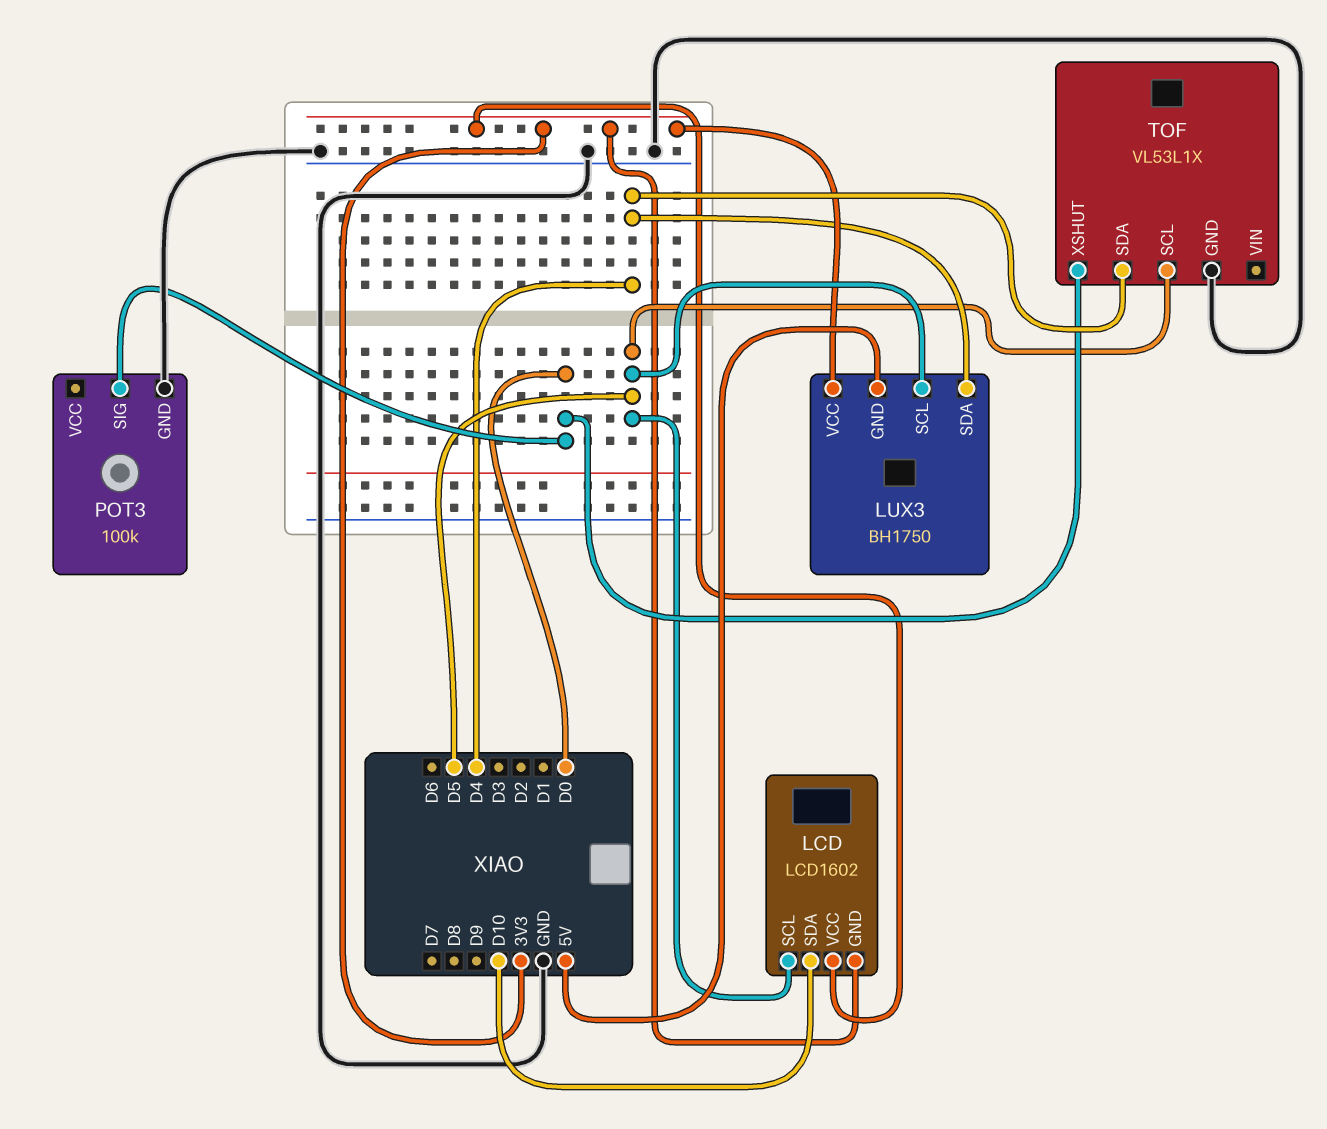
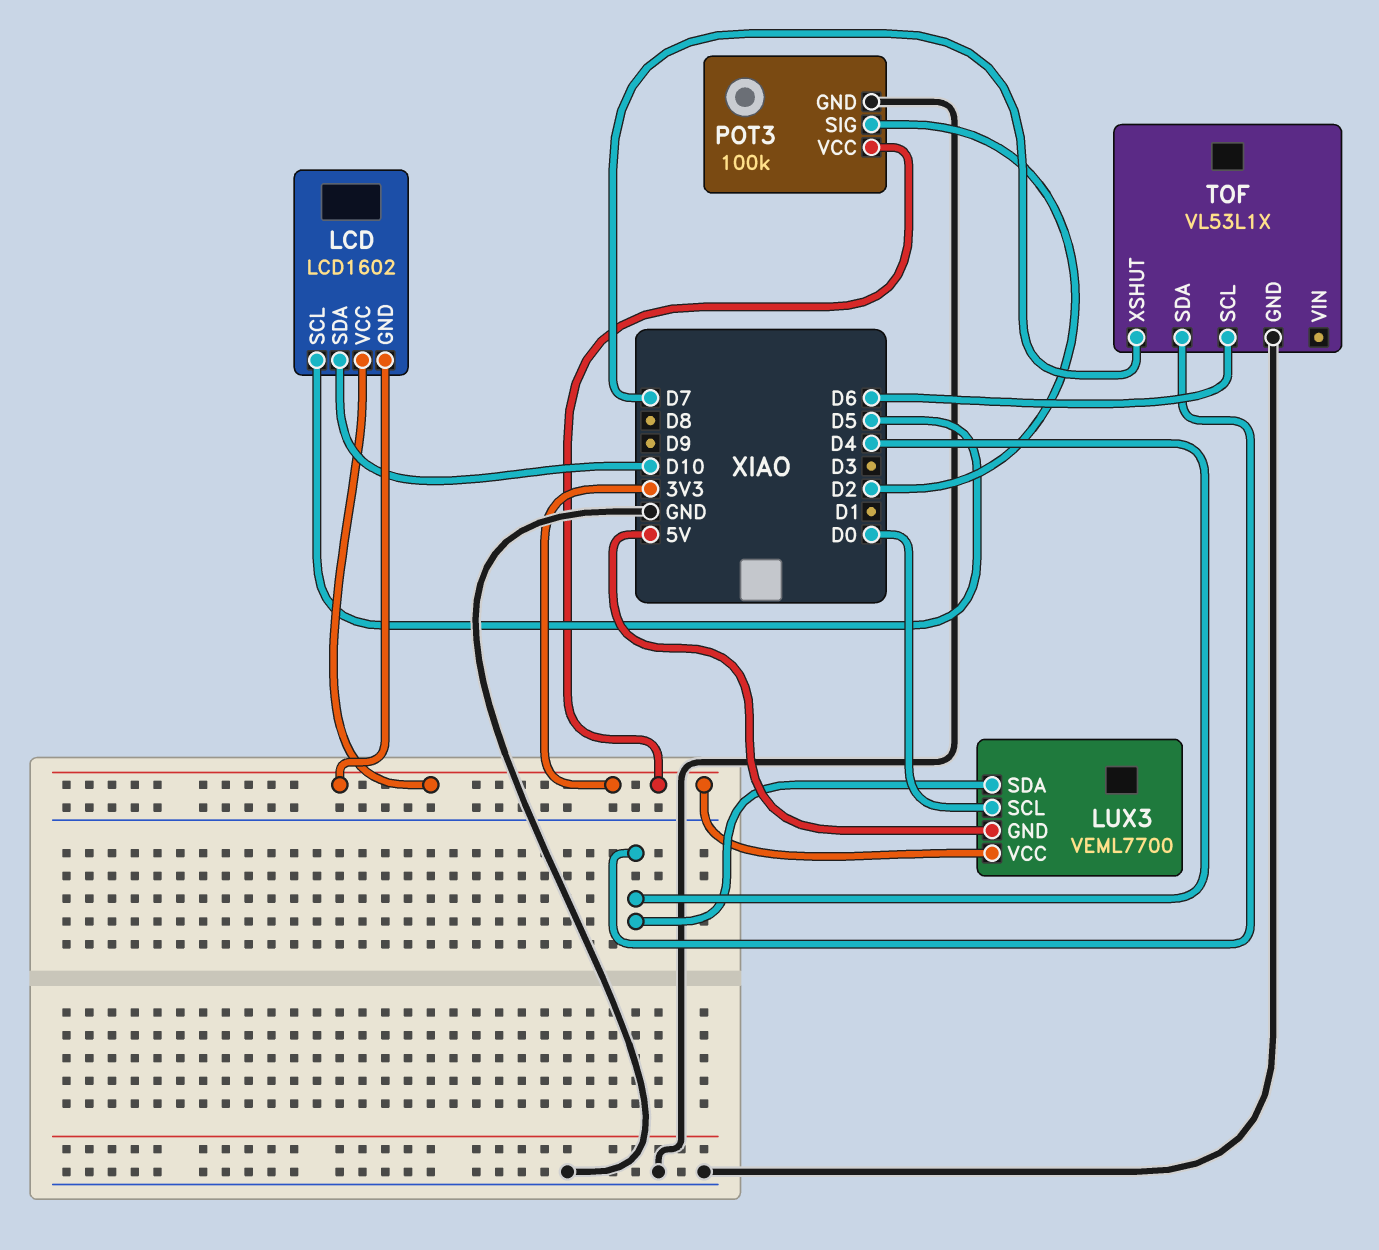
LUX3: BH1750 -> VEML7700
LUX3 pin SCL: D5 -> D0
POT3 pin SIG: D0 -> D2
POT3 pin VCC: none -> 3V3
TOF pin SCL: D5 -> D6
TOF pin XSHUT: D0 -> D7

